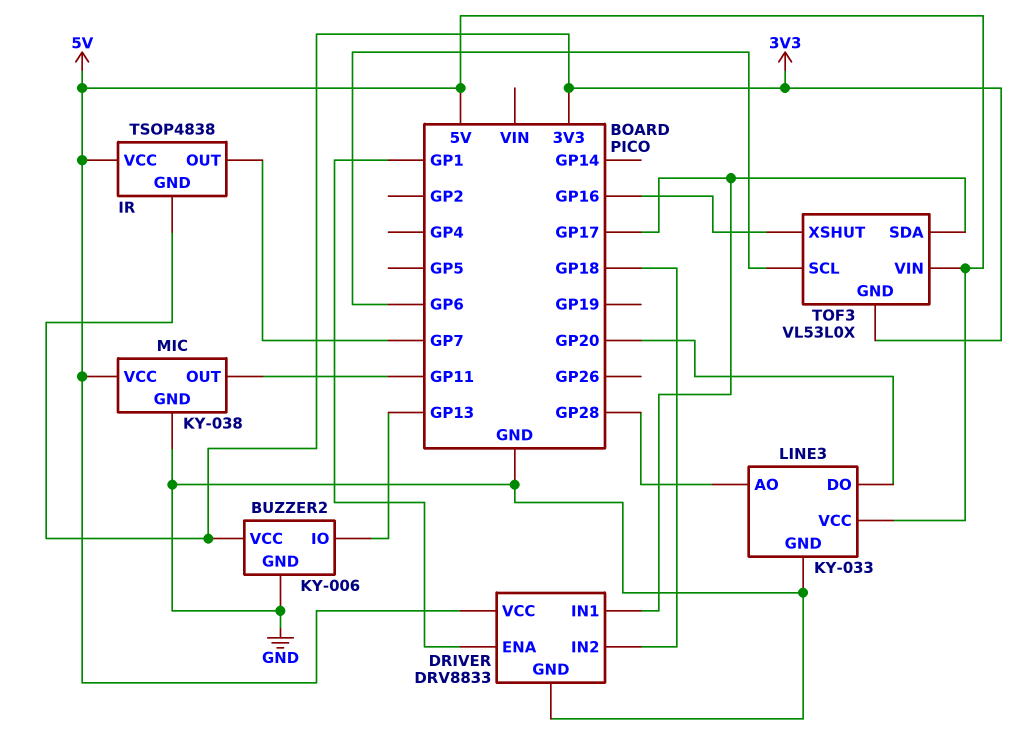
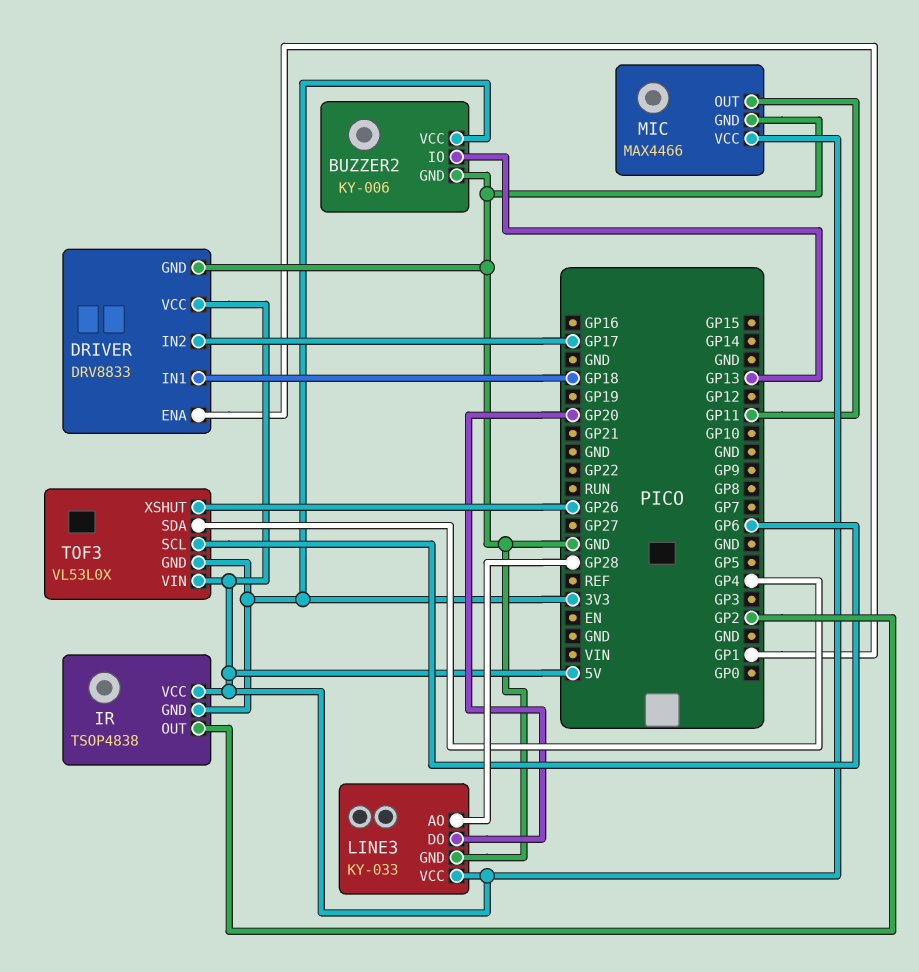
DRIVER pin IN1: GP17 -> GP18
DRIVER pin IN2: GP18 -> GP17
IR pin OUT: GP7 -> GP2
MIC: KY-038 -> MAX4466
TOF3 pin SDA: GP17 -> GP4
TOF3 pin XSHUT: GP16 -> GP26

